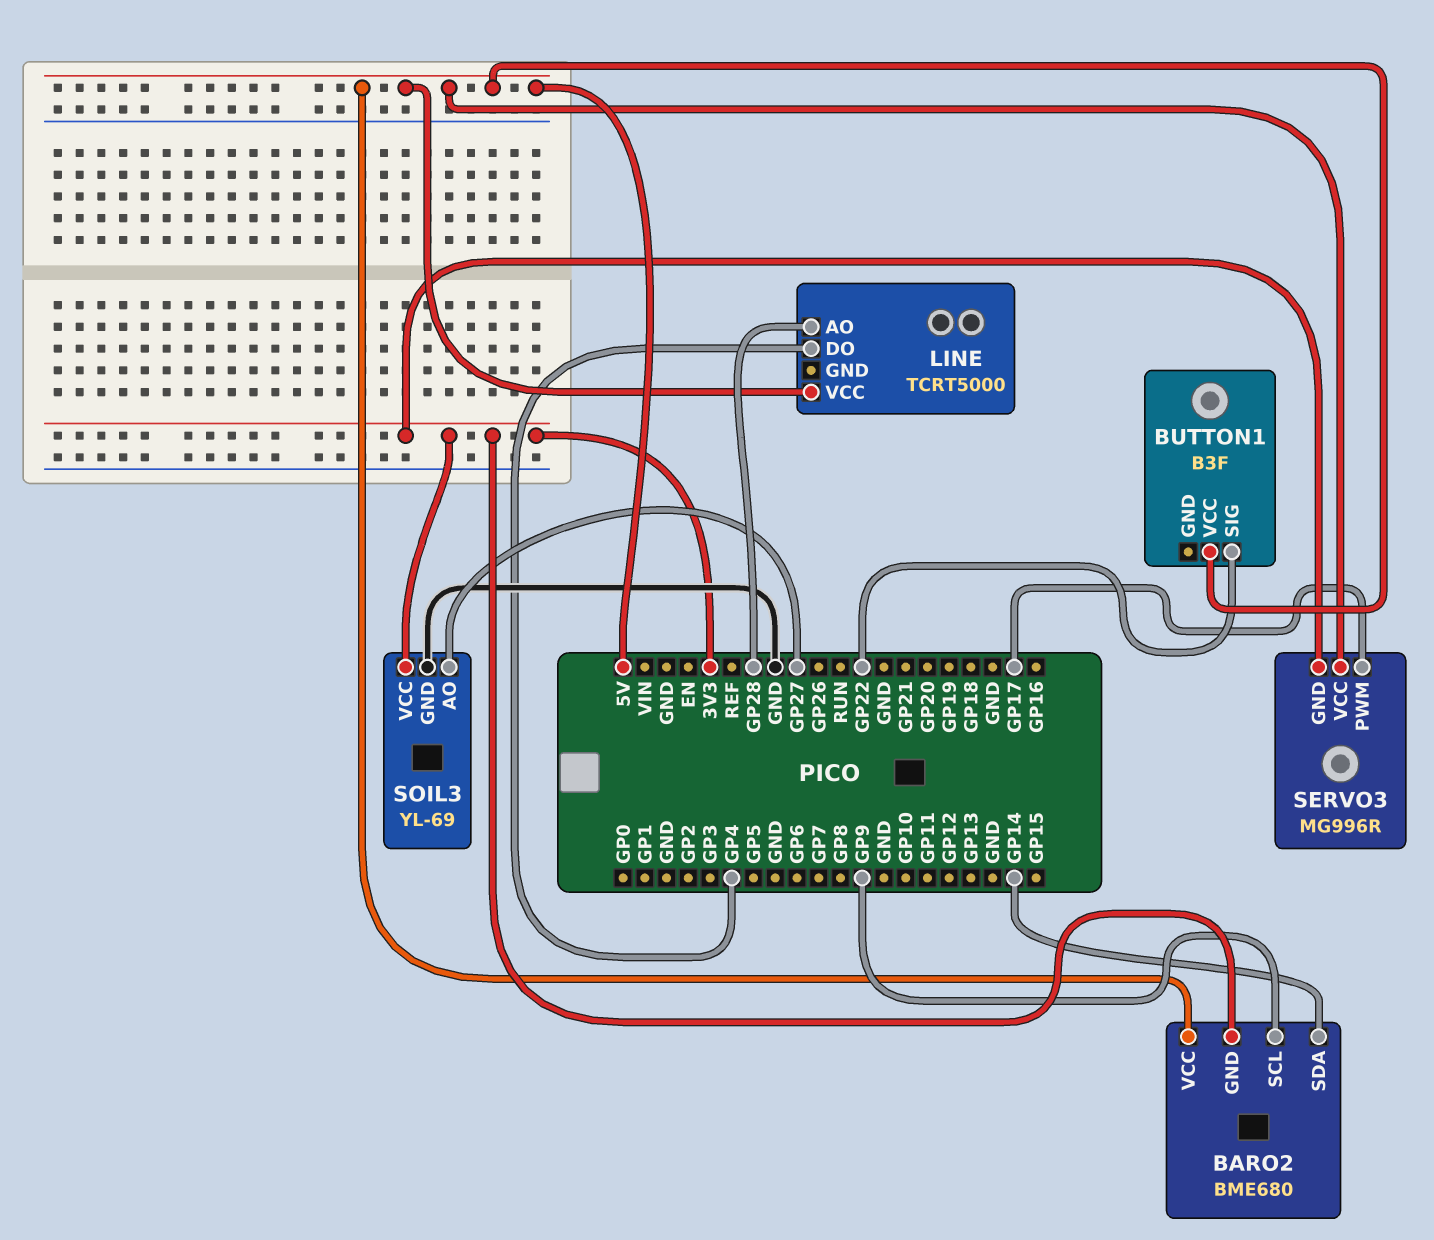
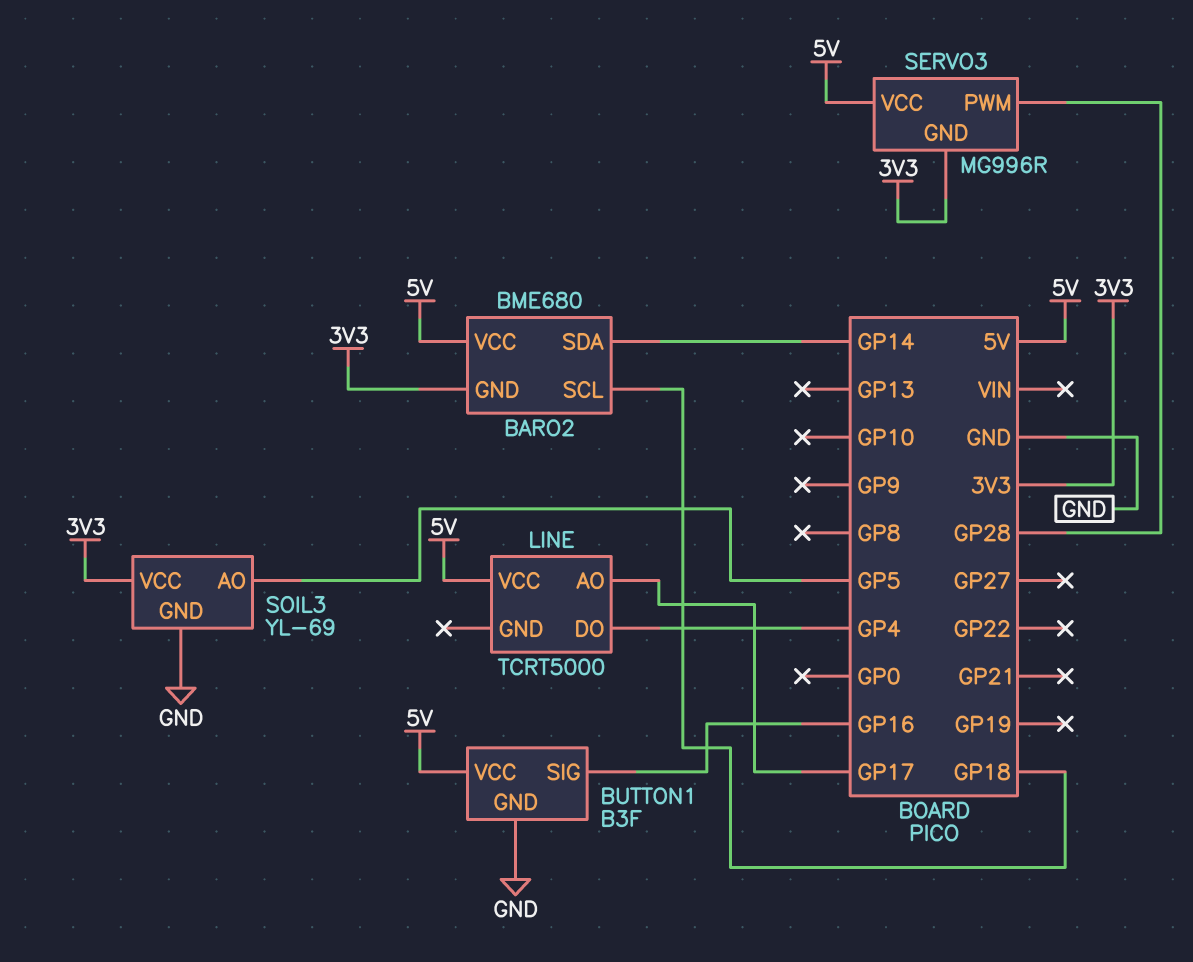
BARO2 pin SCL: GP9 -> GP18
BUTTON1 pin GND: none -> GND
BUTTON1 pin SIG: GP22 -> GP16
LINE pin AO: GP28 -> GP17
SERVO3 pin PWM: GP17 -> GP28
SOIL3 pin AO: GP27 -> GP5

